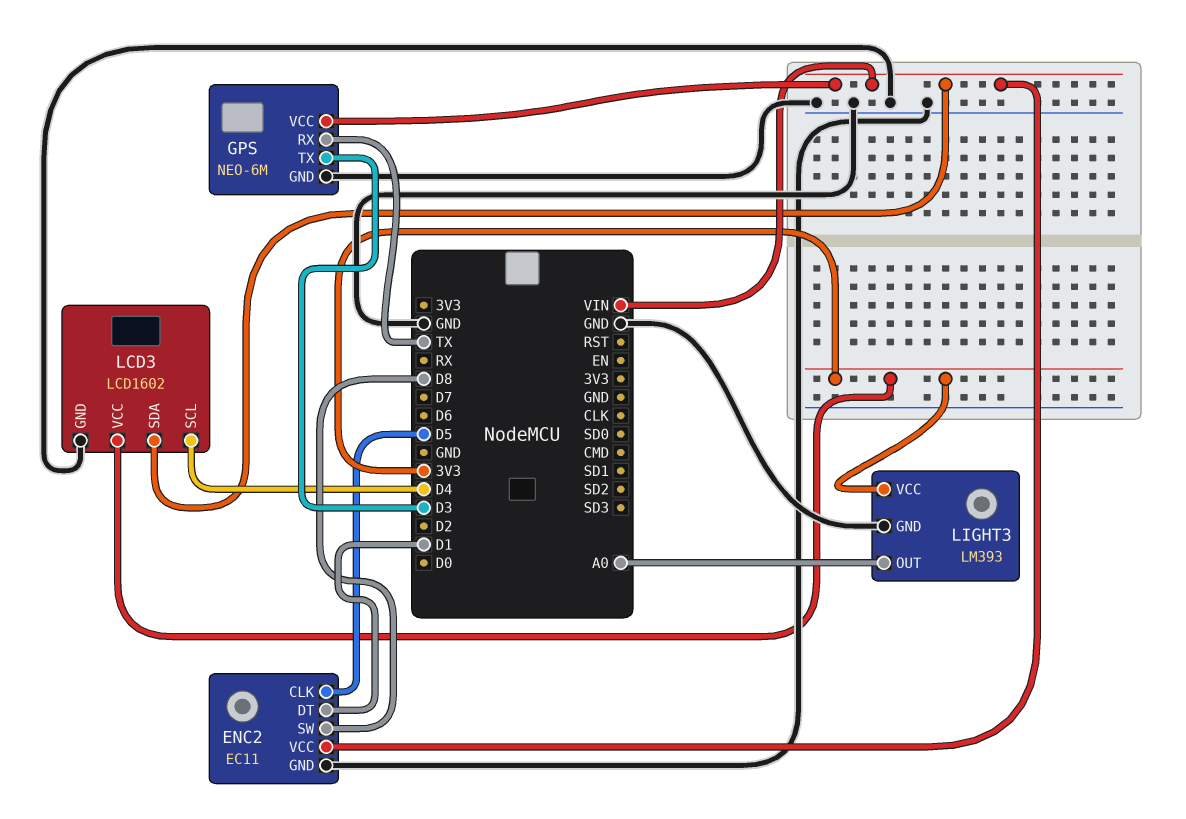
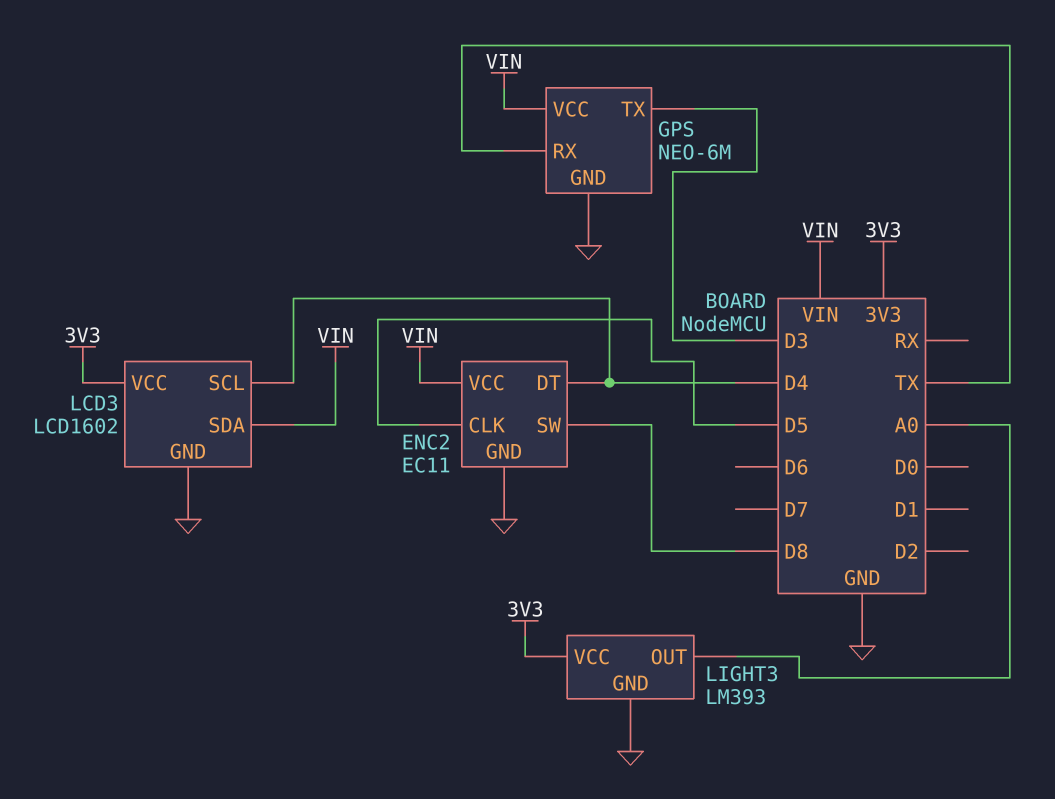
ENC2 pin DT: D1 -> D4

